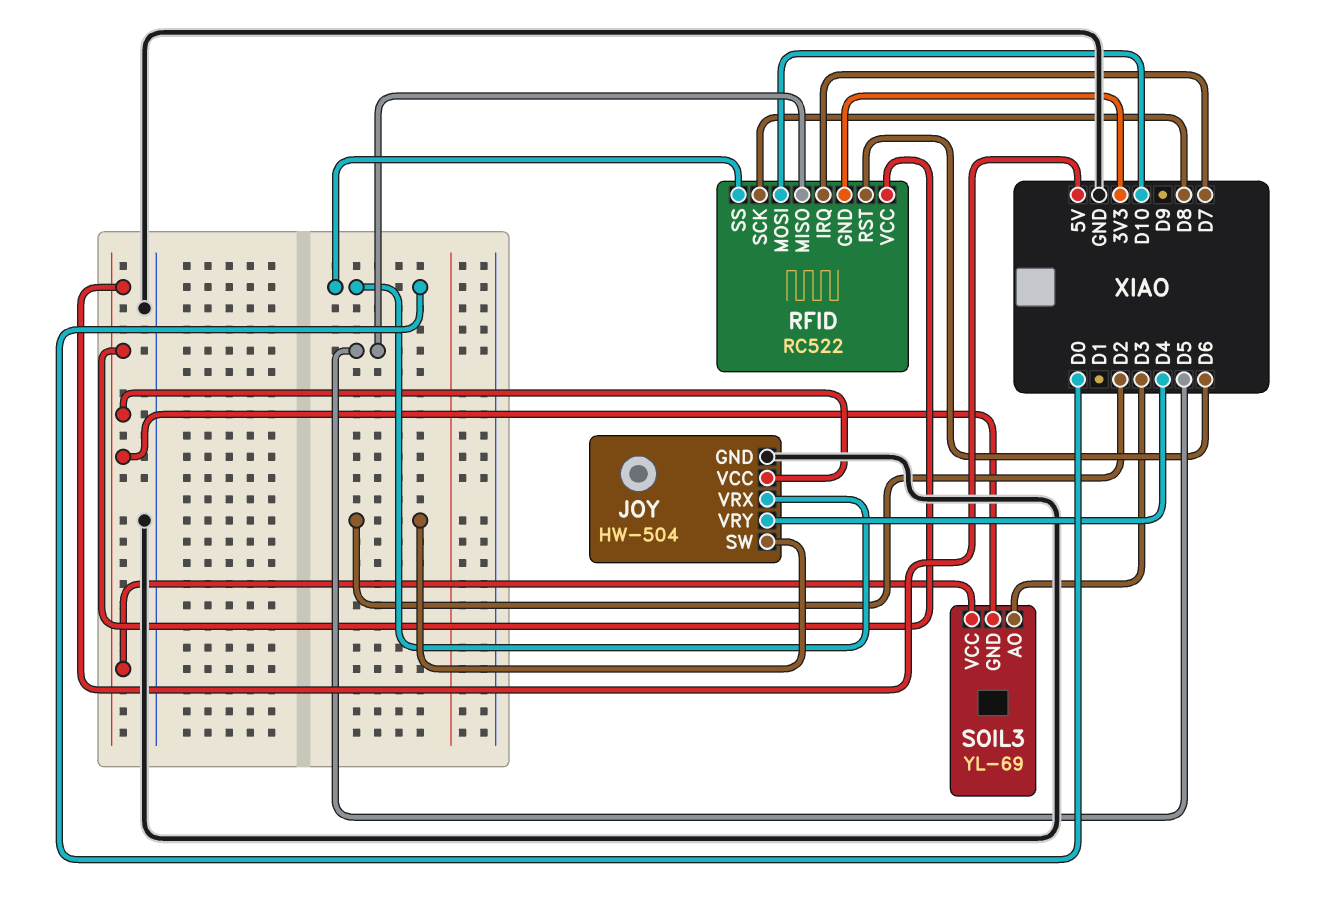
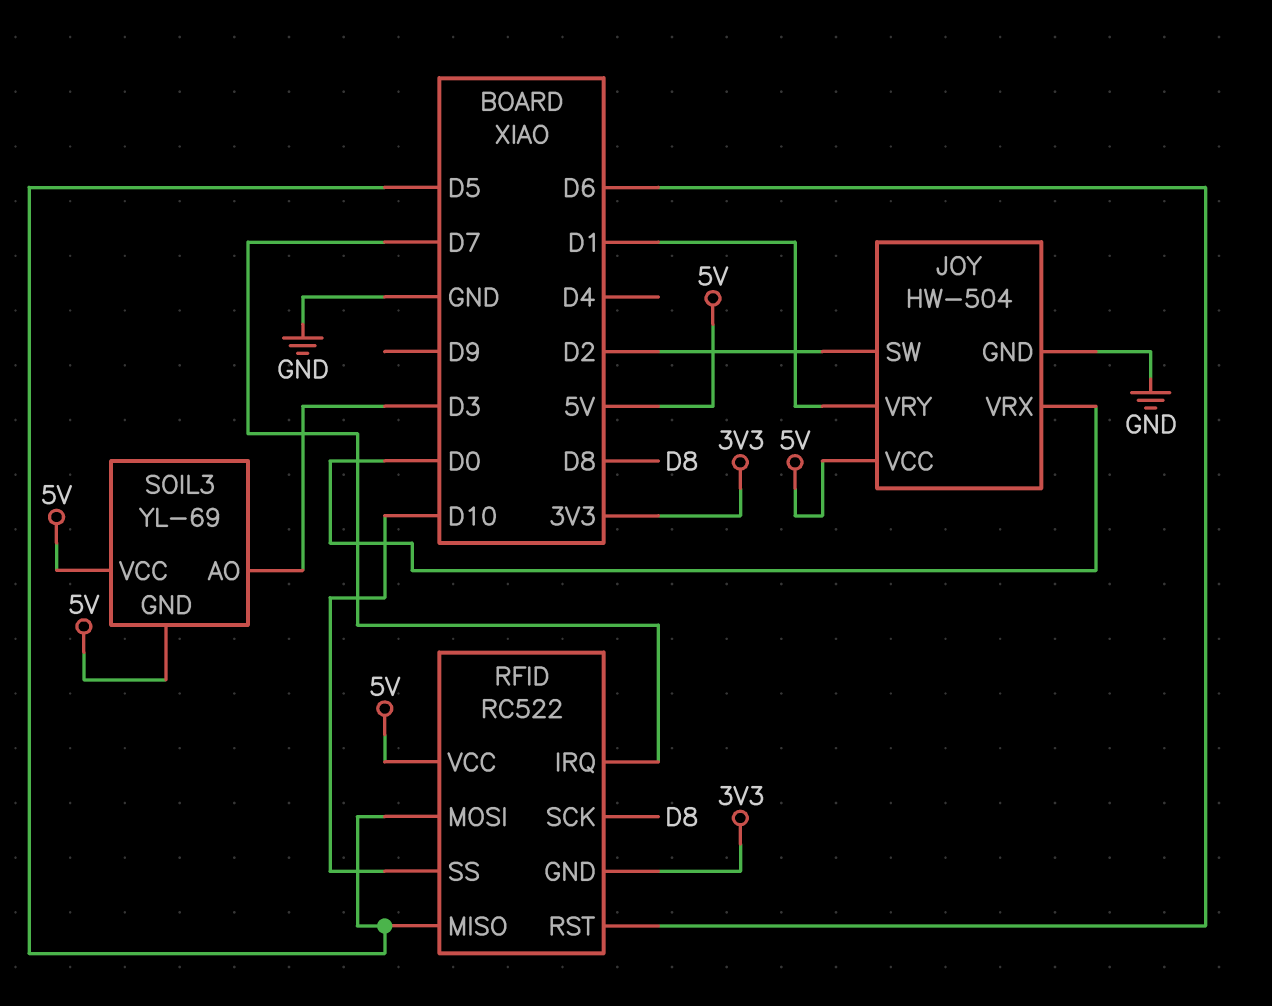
JOY pin VRY: D4 -> D1
RFID pin MOSI: D10 -> D5
RFID pin SS: D0 -> D10

